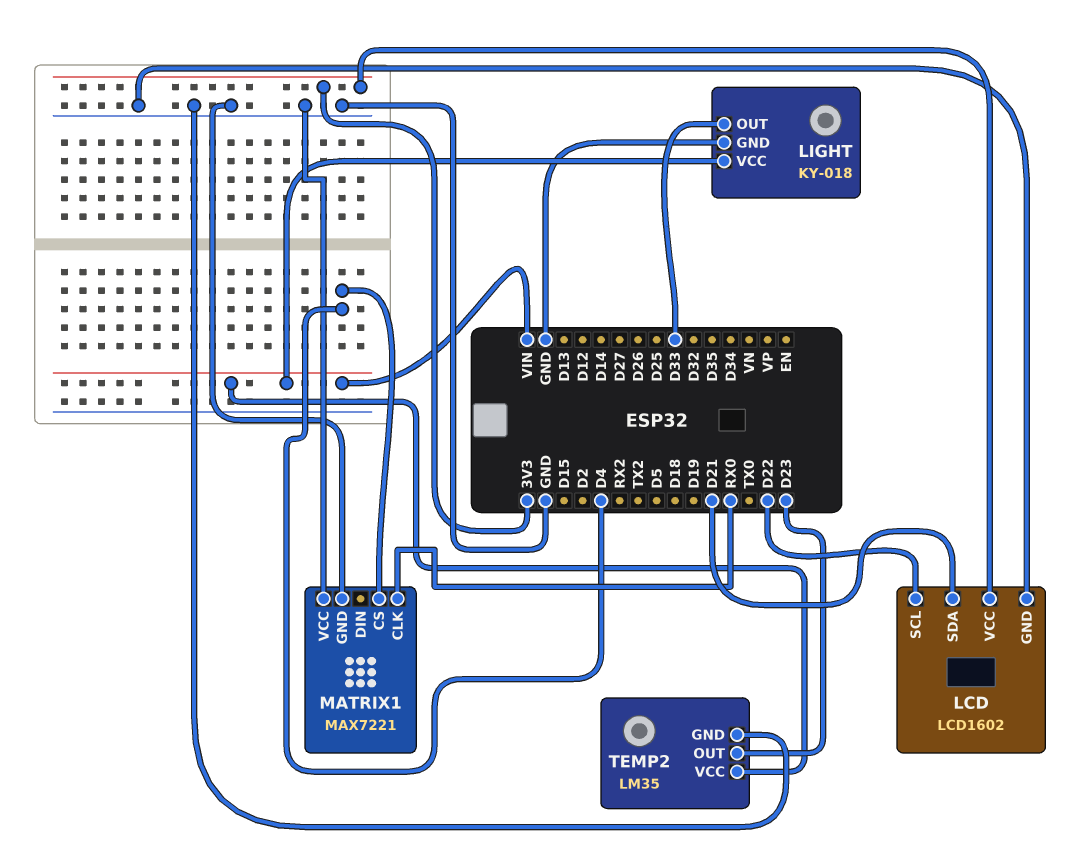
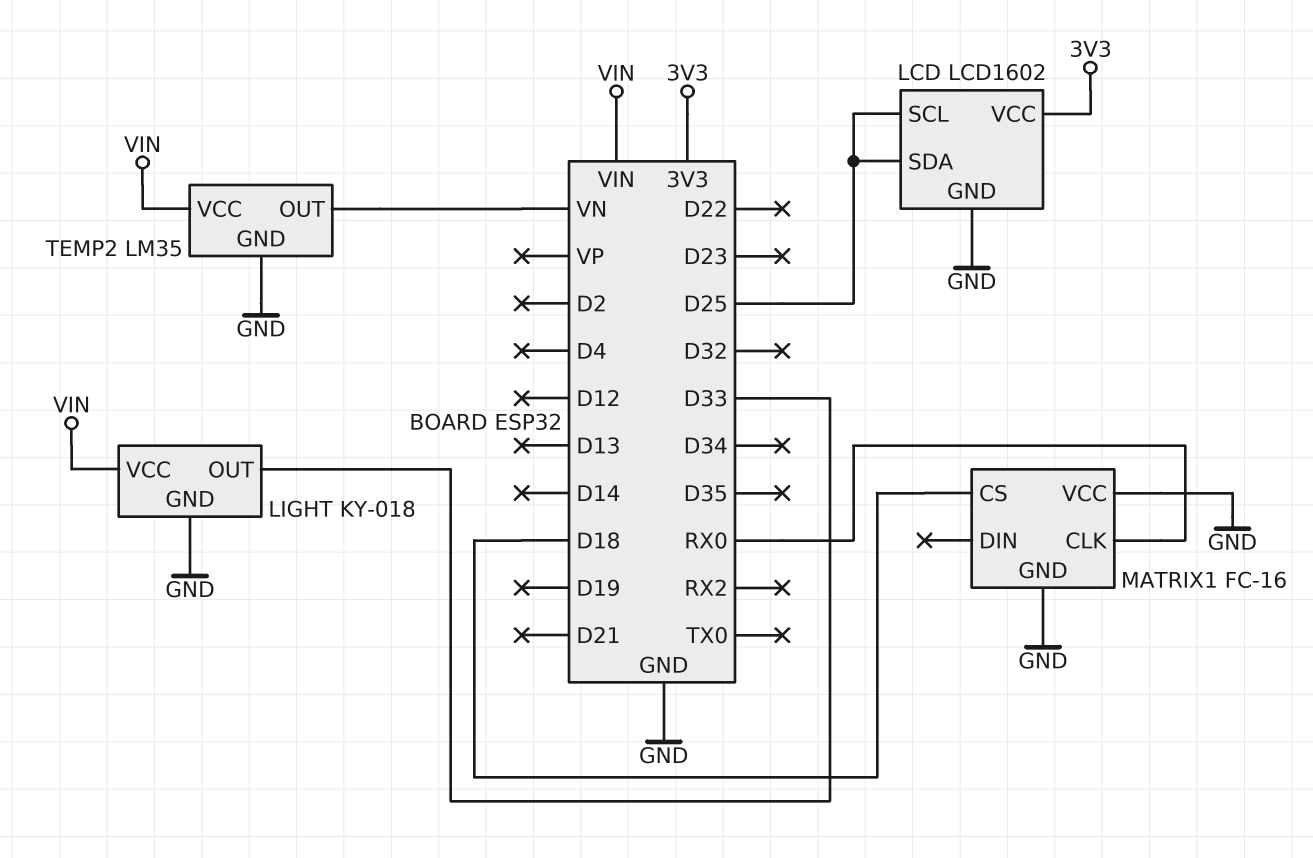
LCD pin SCL: D22 -> D25
LCD pin SDA: D21 -> D25
MATRIX1: MAX7221 -> FC-16
MATRIX1 pin CS: D4 -> D18
TEMP2 pin OUT: D23 -> VN

